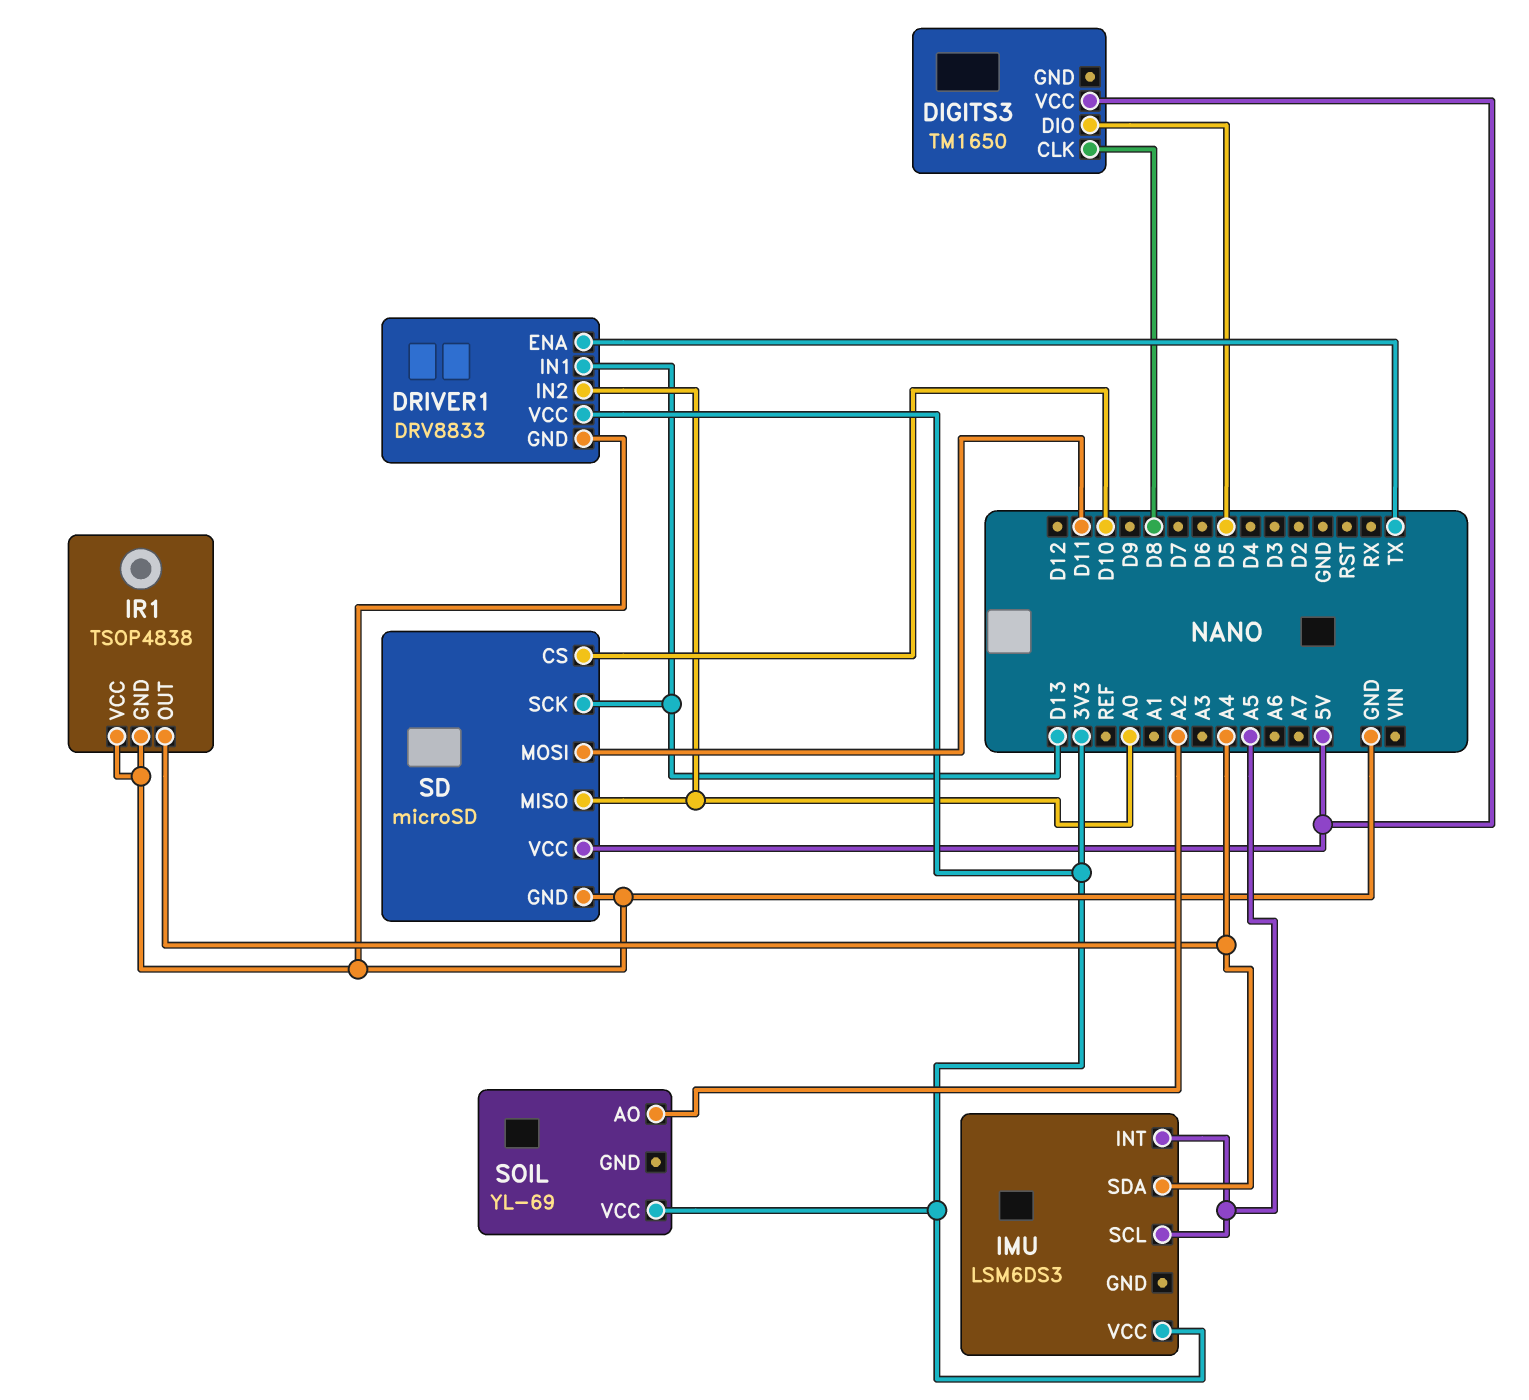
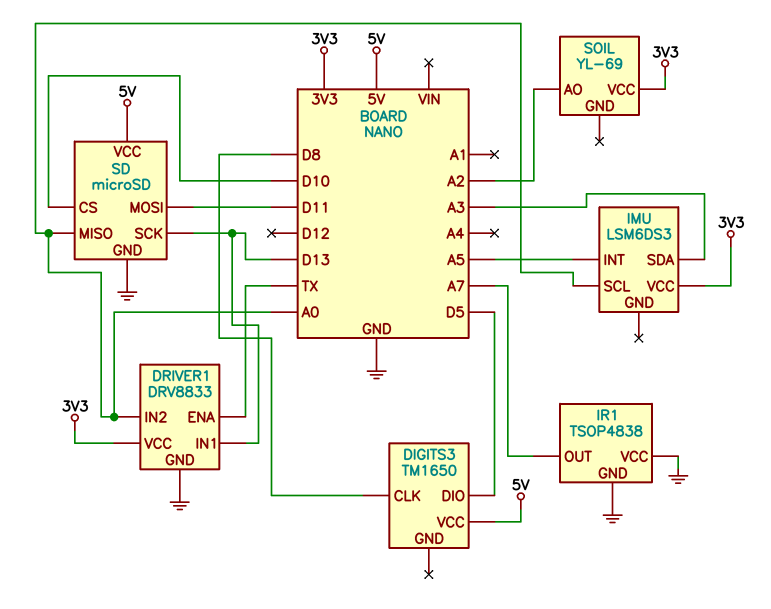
IMU pin SCL: A5 -> A0
IMU pin SDA: A4 -> A3
IR1 pin OUT: A4 -> A7

